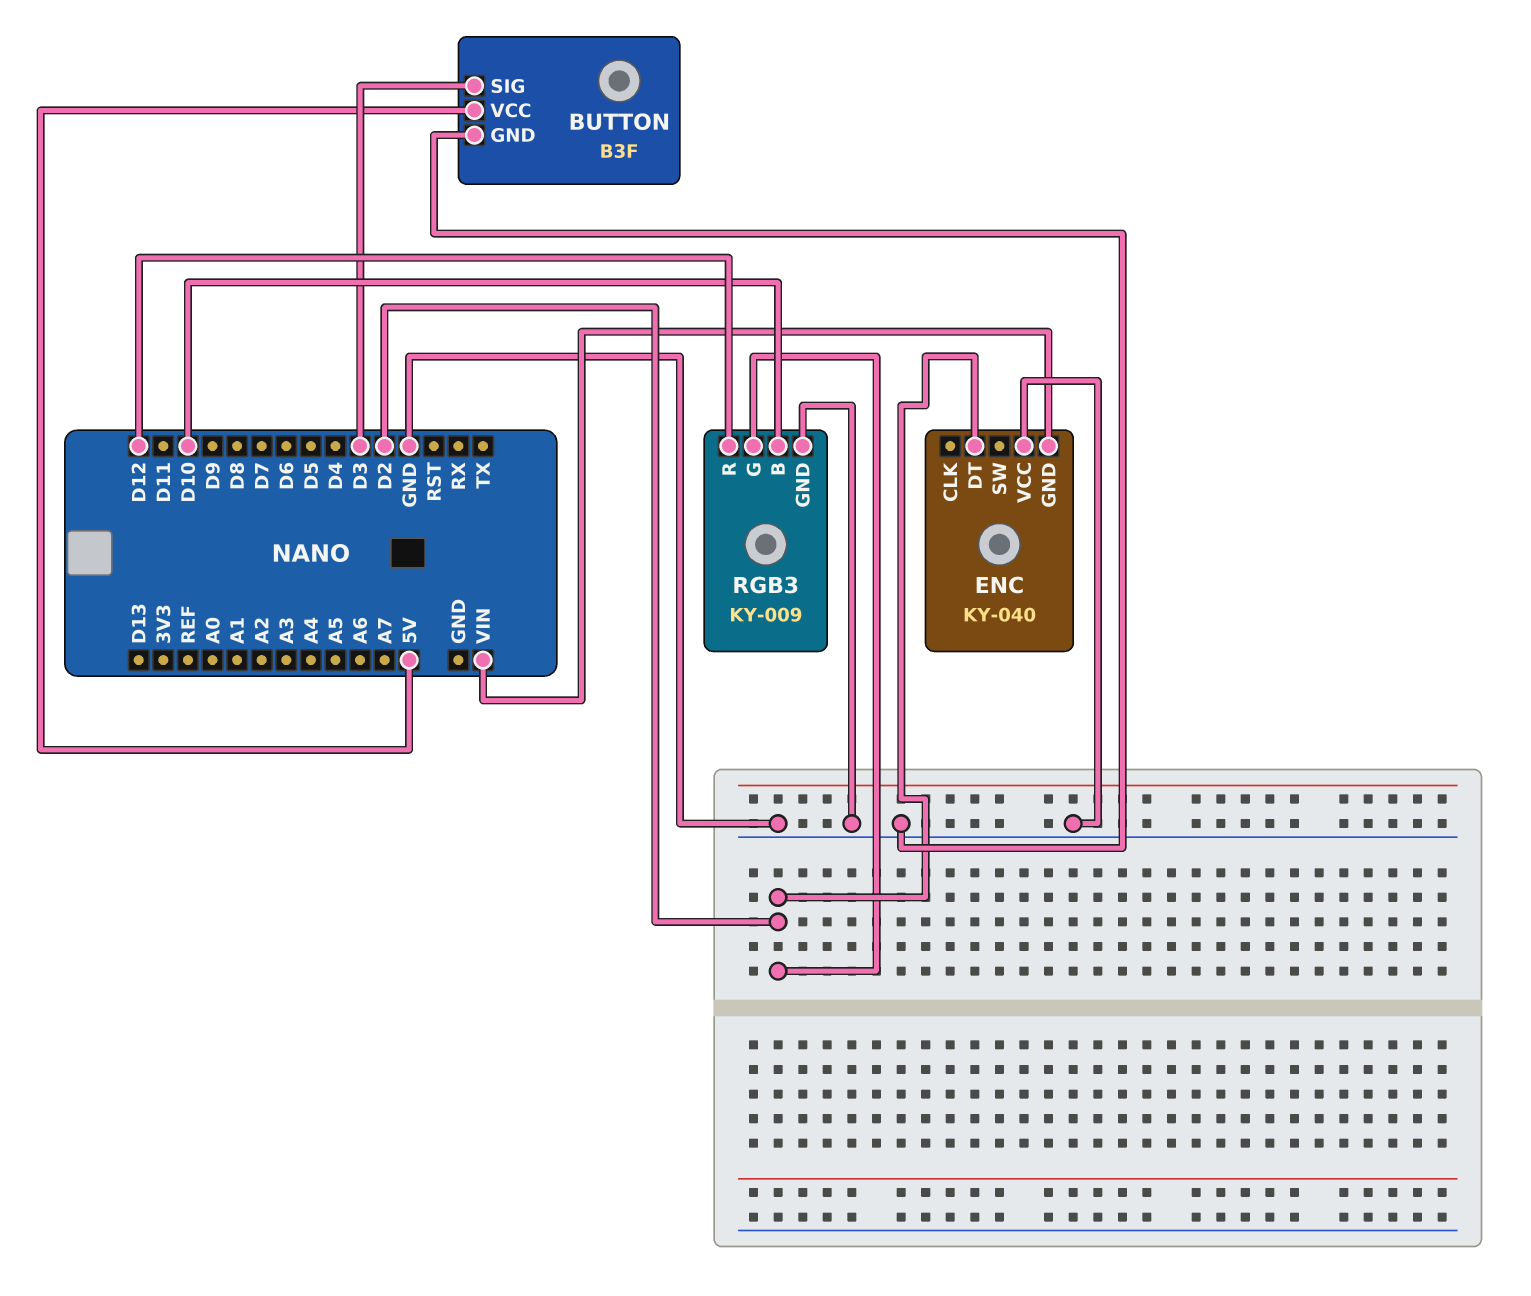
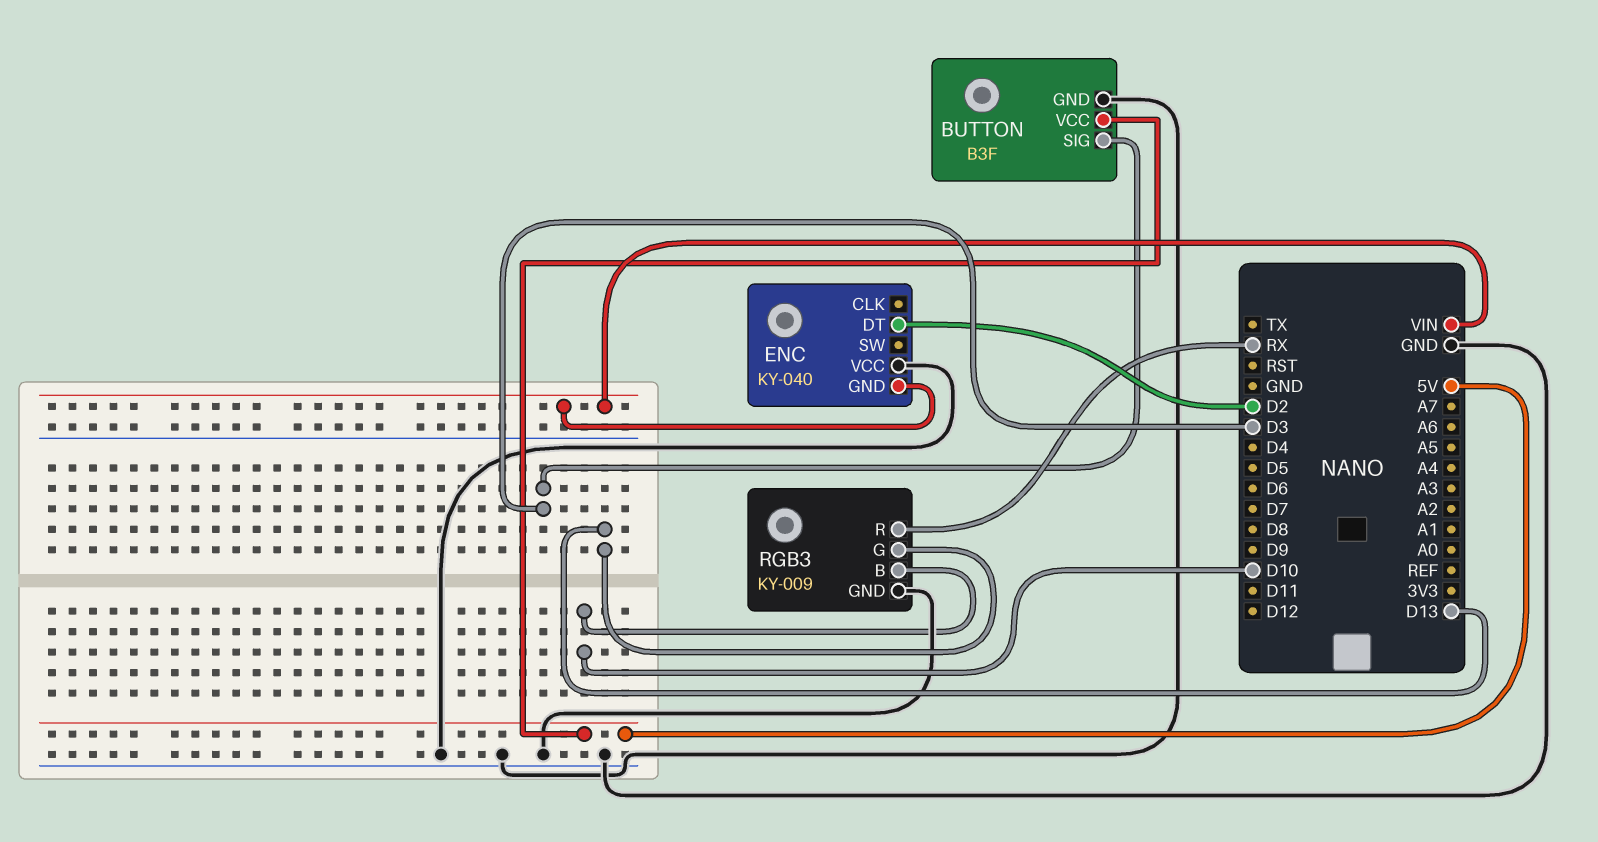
RGB3 pin G: D2 -> D13
RGB3 pin R: D12 -> RX

